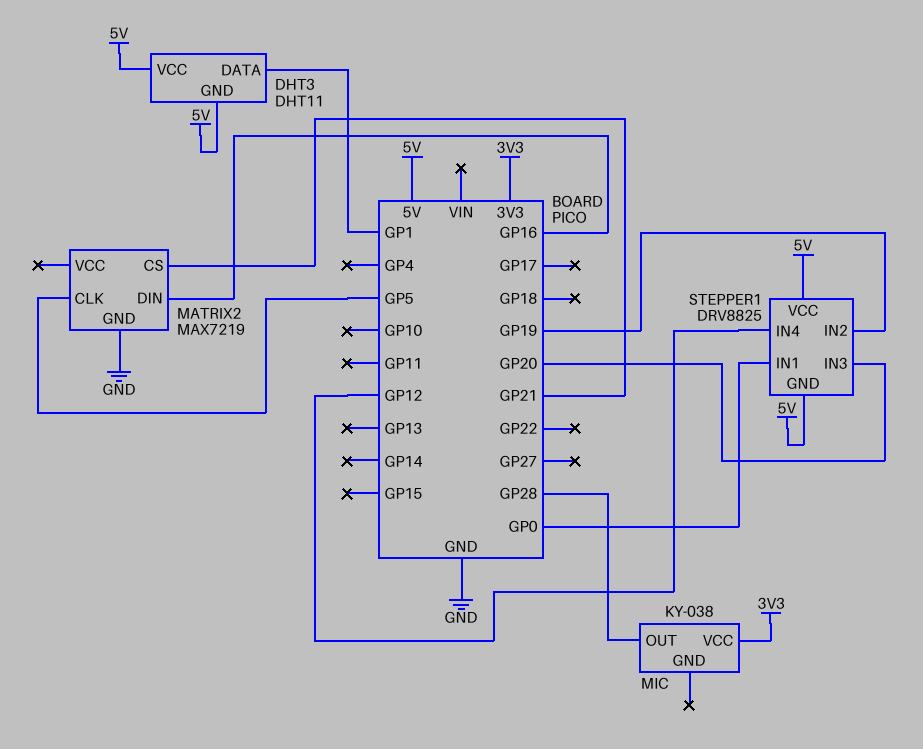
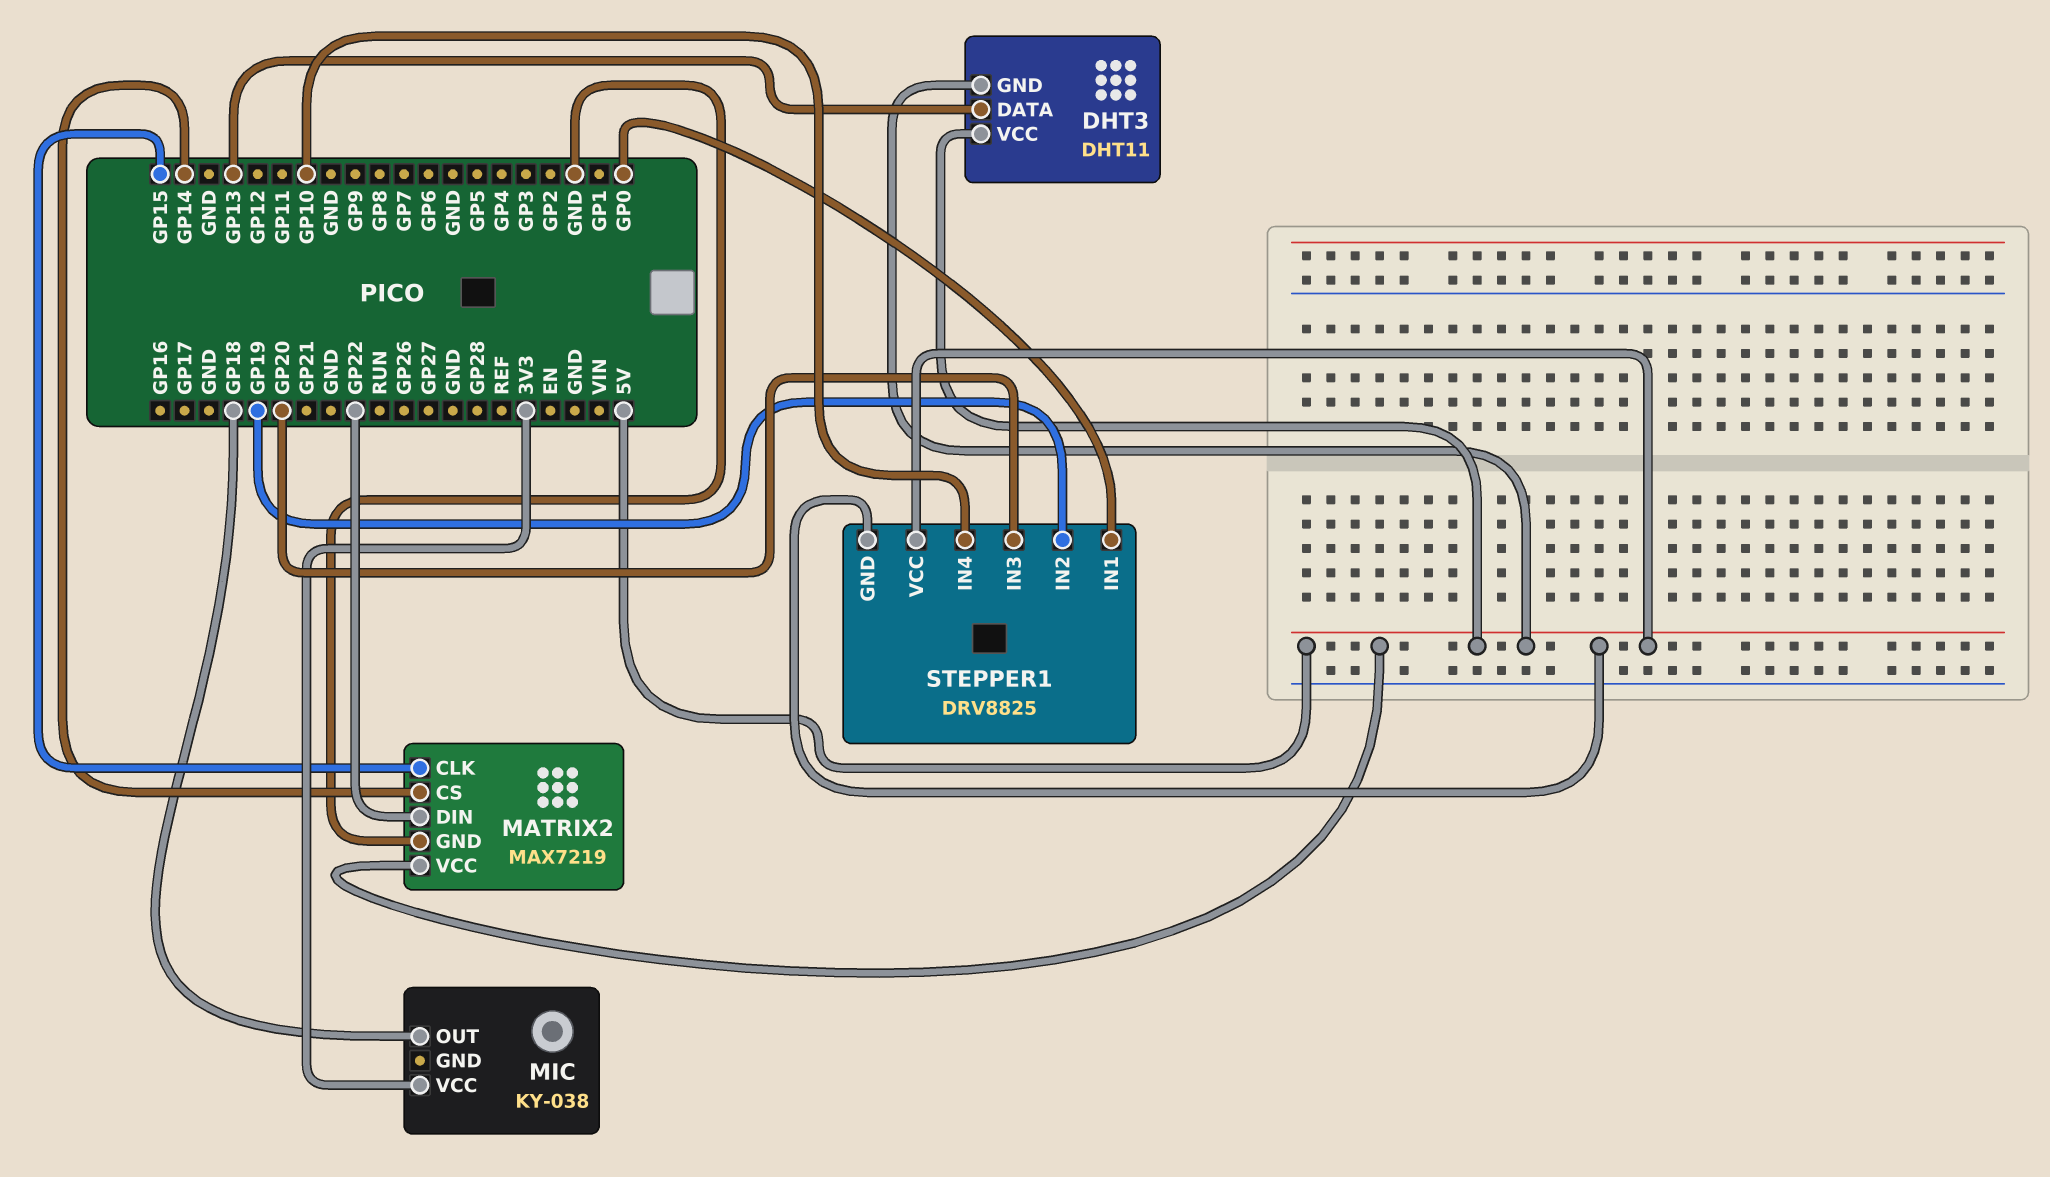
DHT3 pin DATA: GP1 -> GP13
MATRIX2 pin CLK: GP5 -> GP15
MATRIX2 pin CS: GP21 -> GP14
MATRIX2 pin DIN: GP16 -> GP22
MATRIX2 pin VCC: none -> 5V
MIC pin OUT: GP28 -> GP18
STEPPER1 pin IN4: GP12 -> GP10

